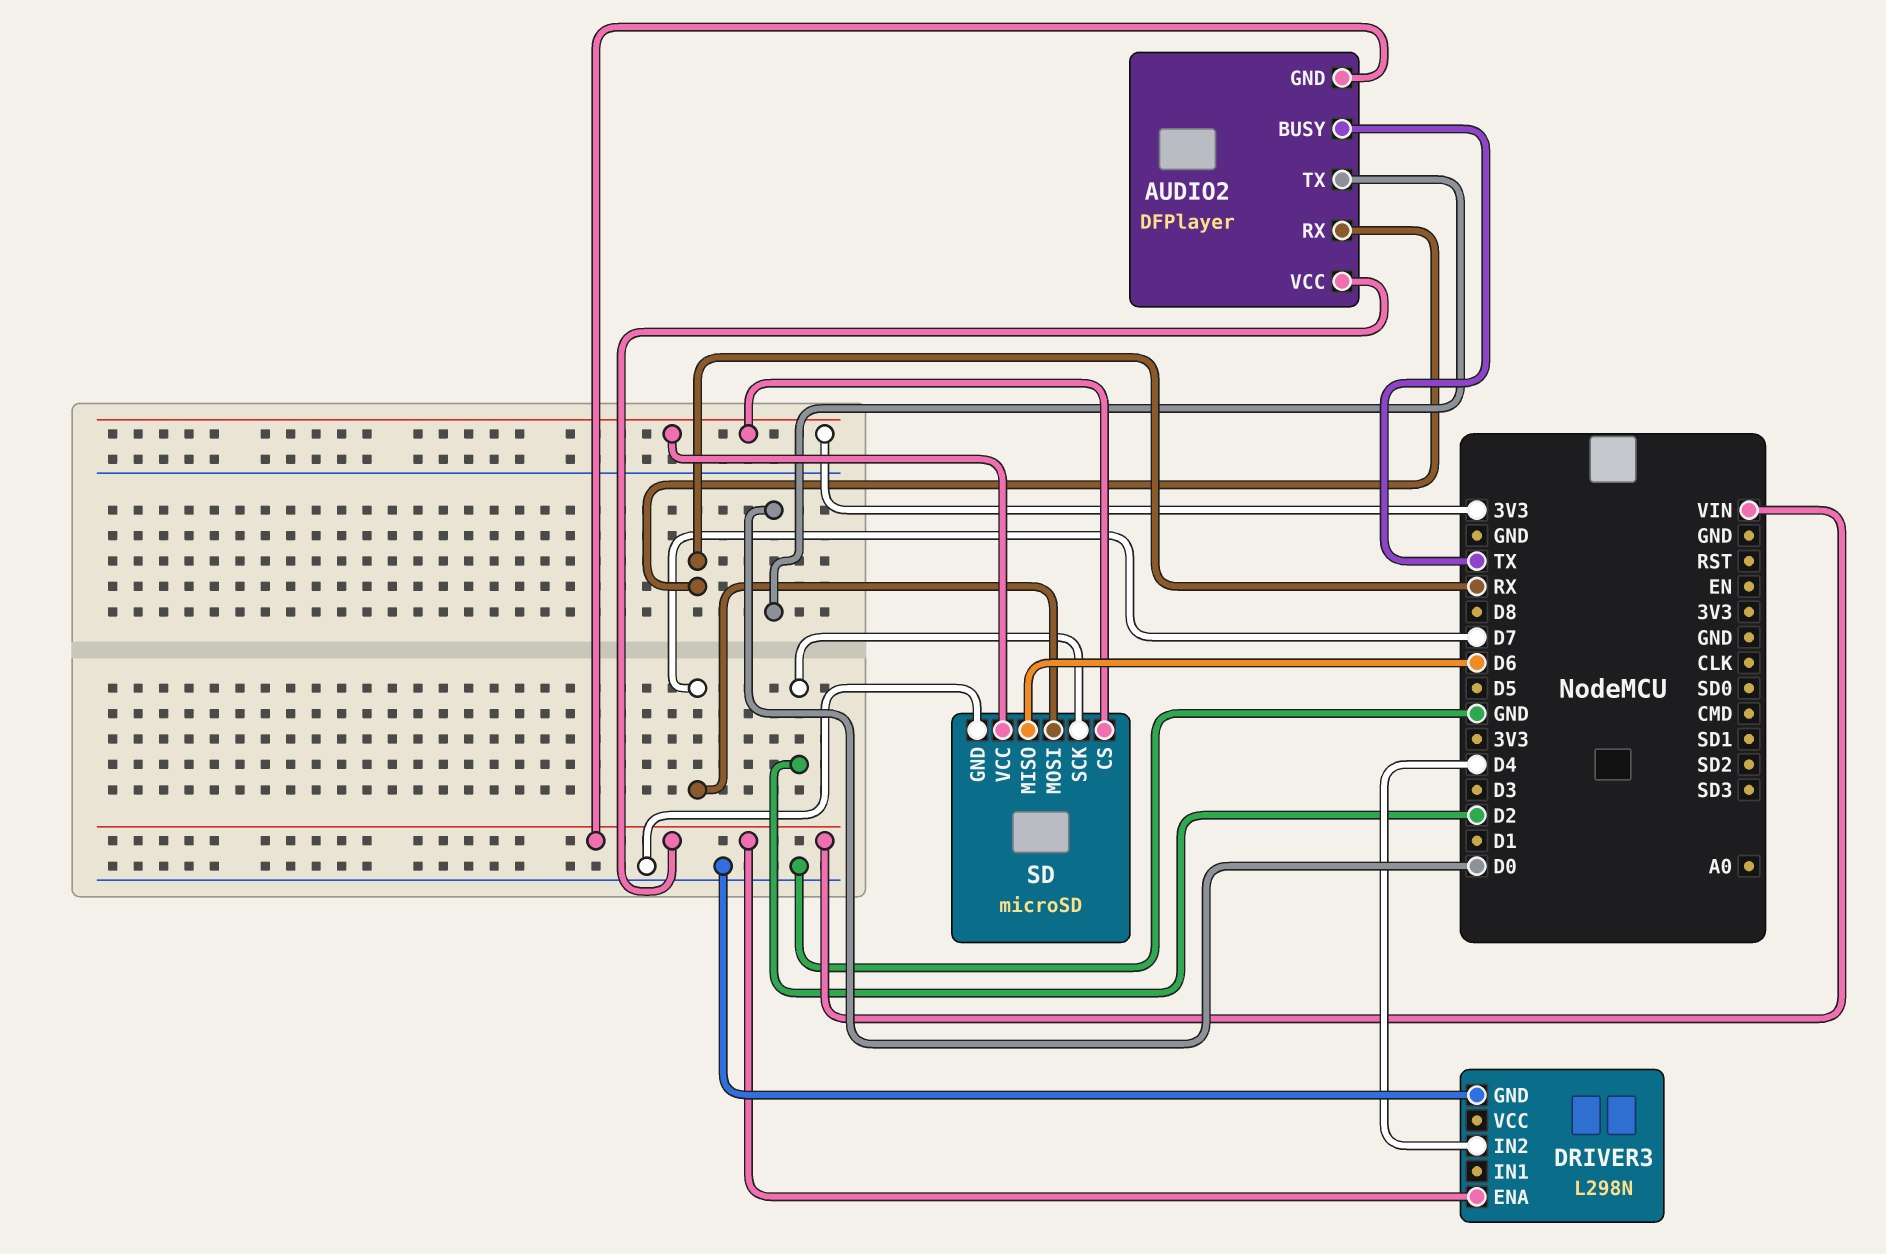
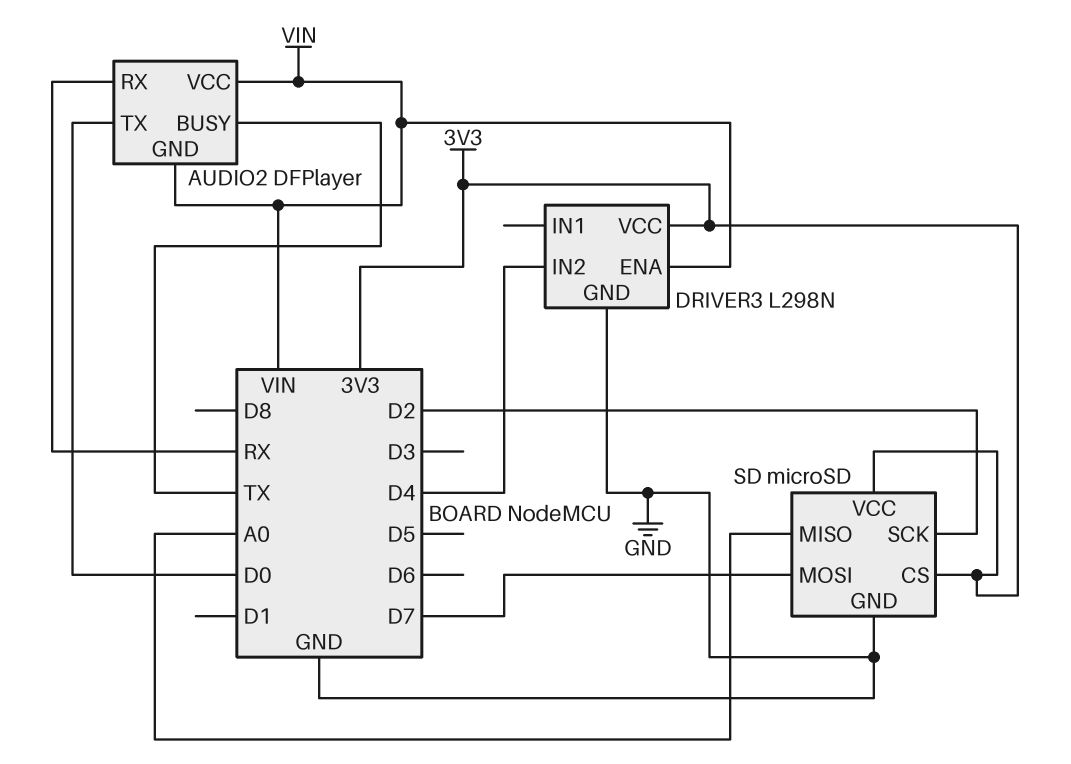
DRIVER3 pin VCC: none -> 3V3
SD pin MISO: D6 -> A0

